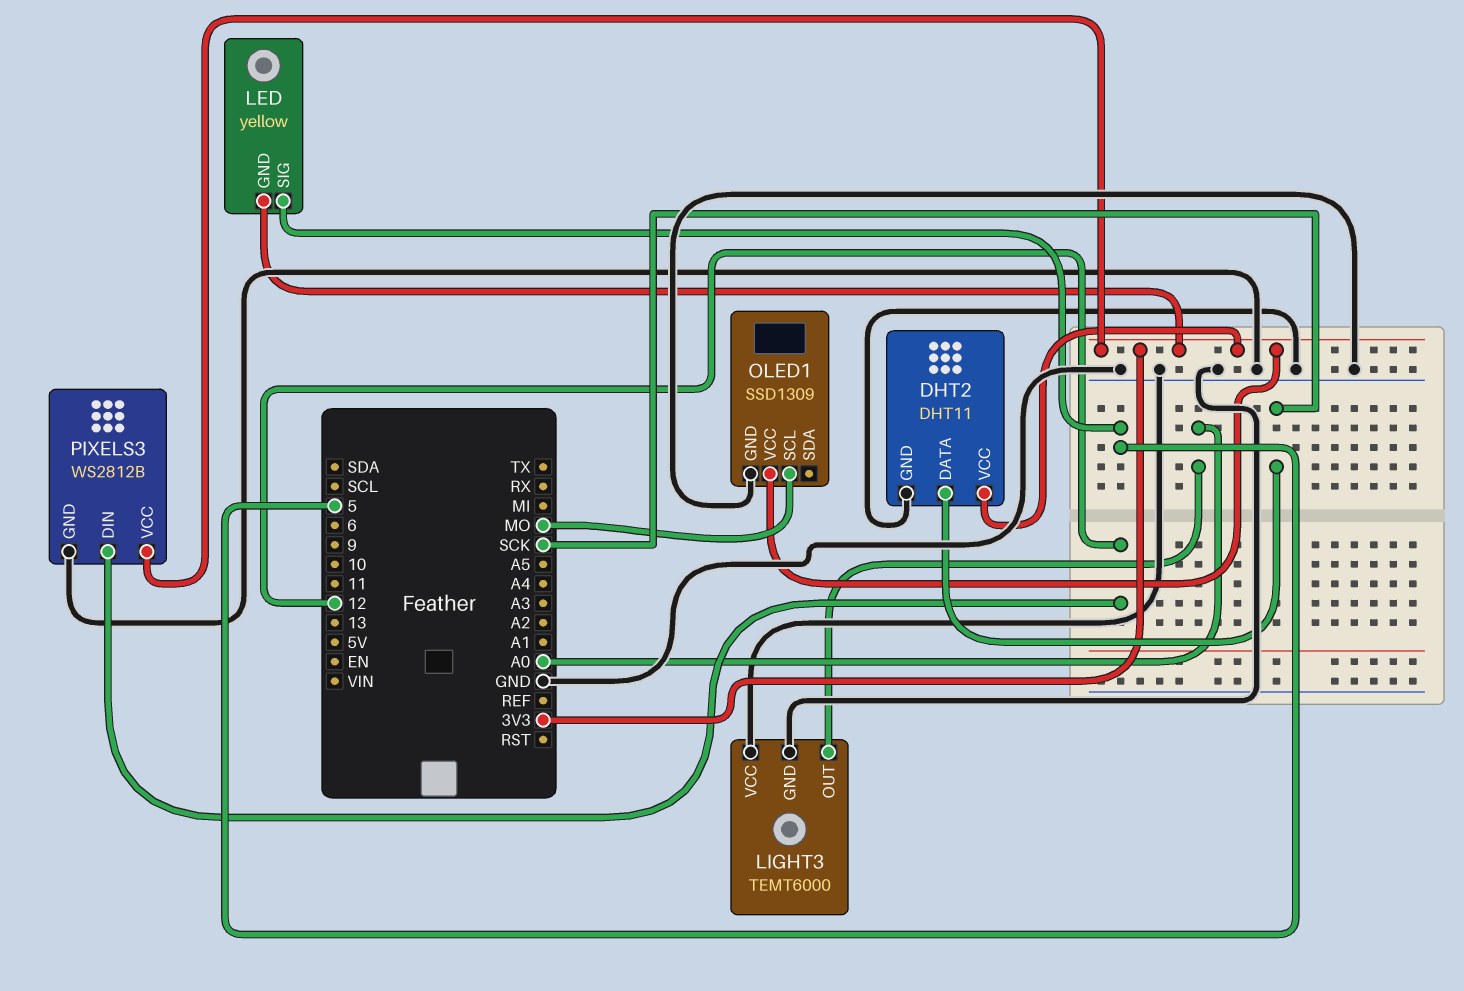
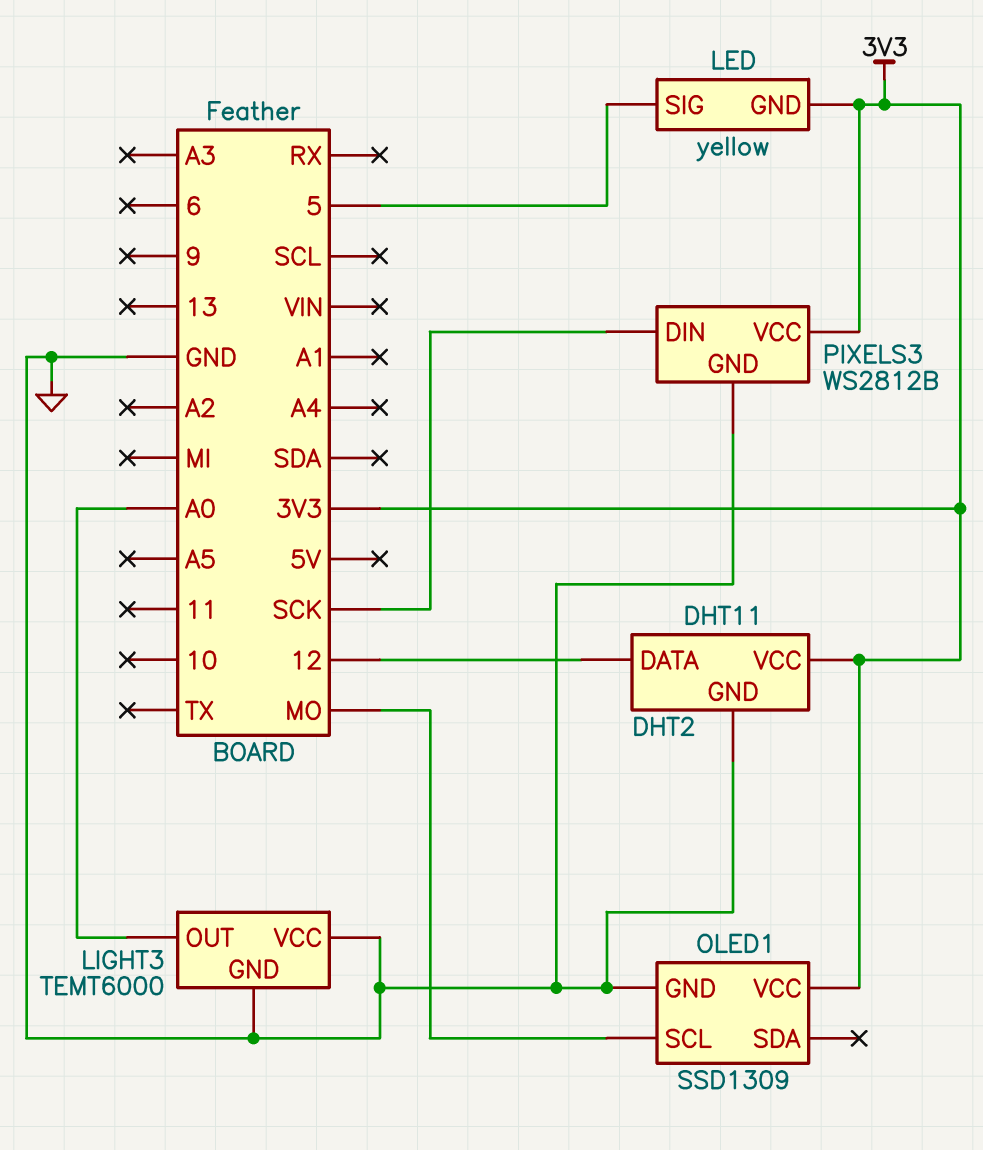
DHT2 pin DATA: SCK -> 12
PIXELS3 pin DIN: 12 -> SCK

